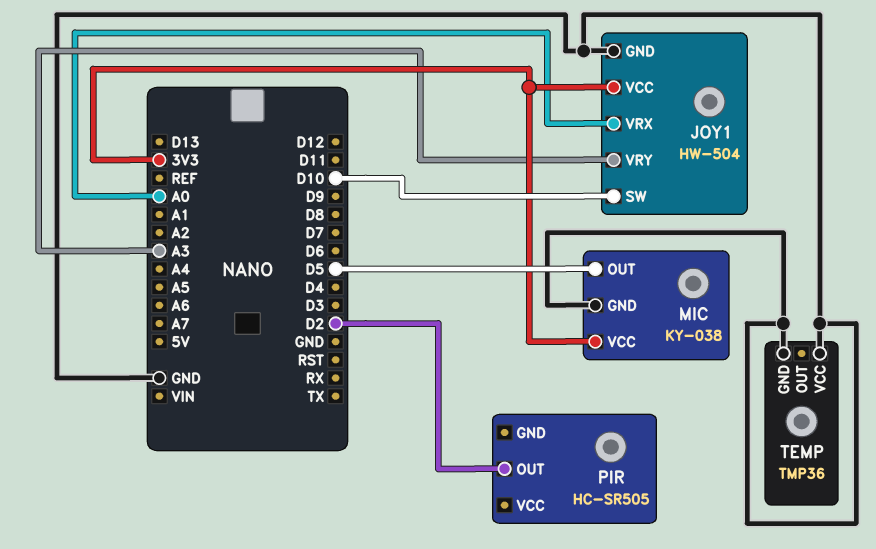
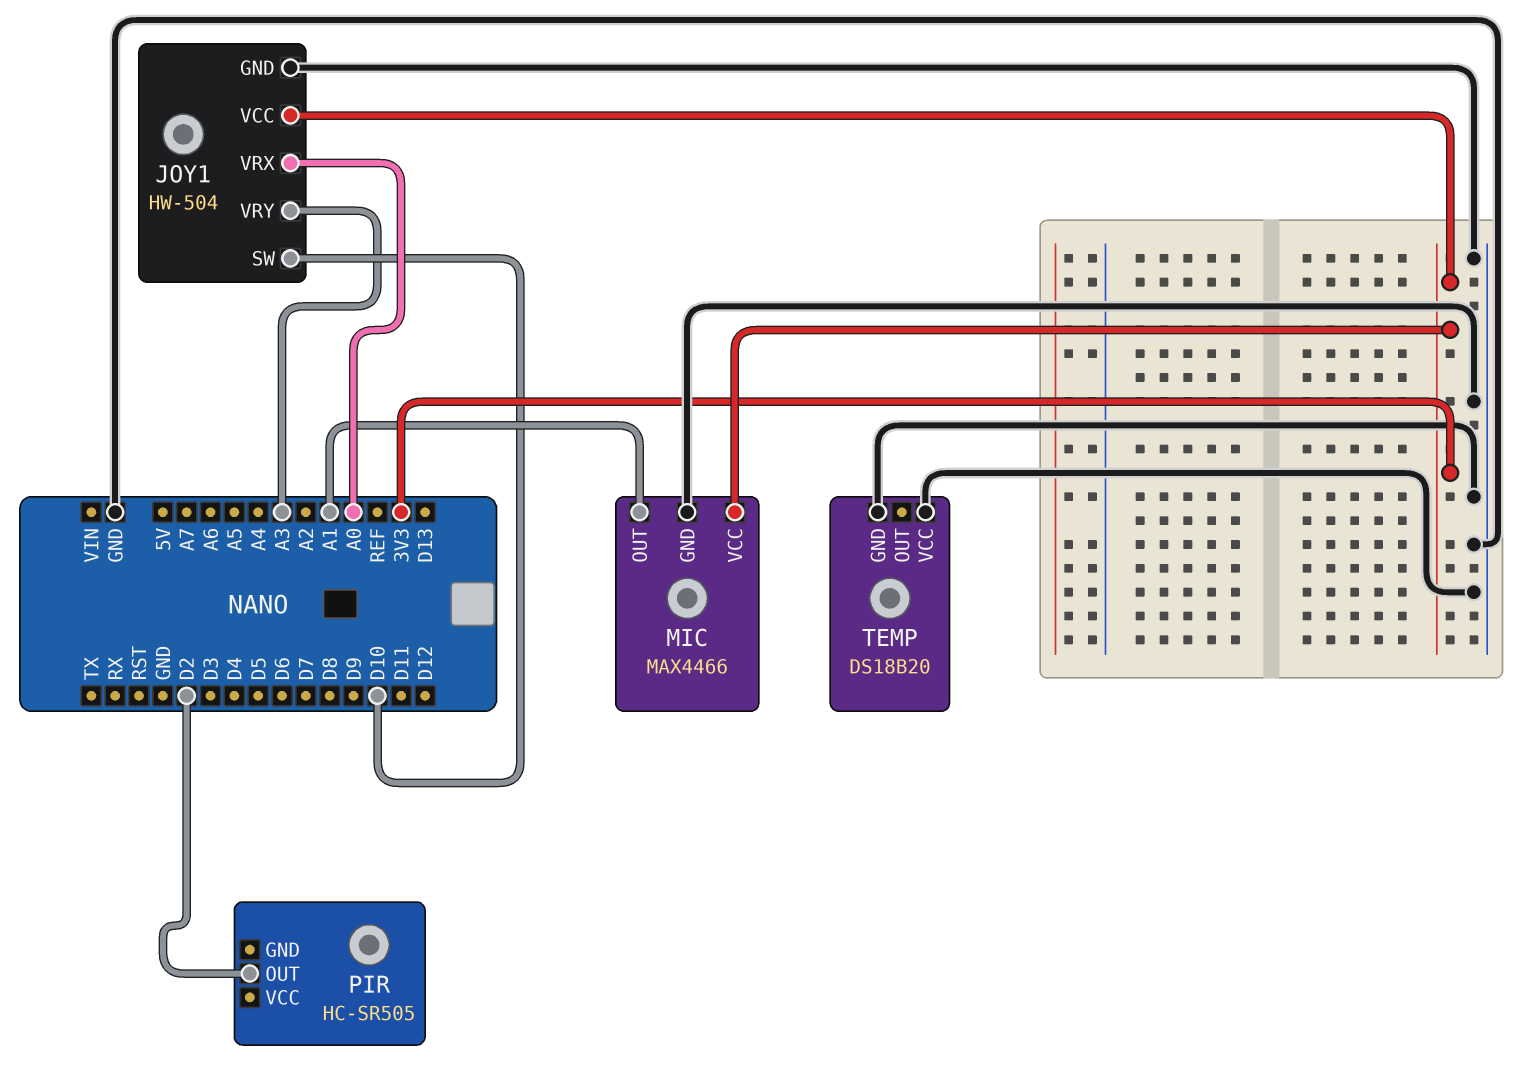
MIC: KY-038 -> MAX4466
MIC pin OUT: D5 -> A1
TEMP: TMP36 -> DS18B20

